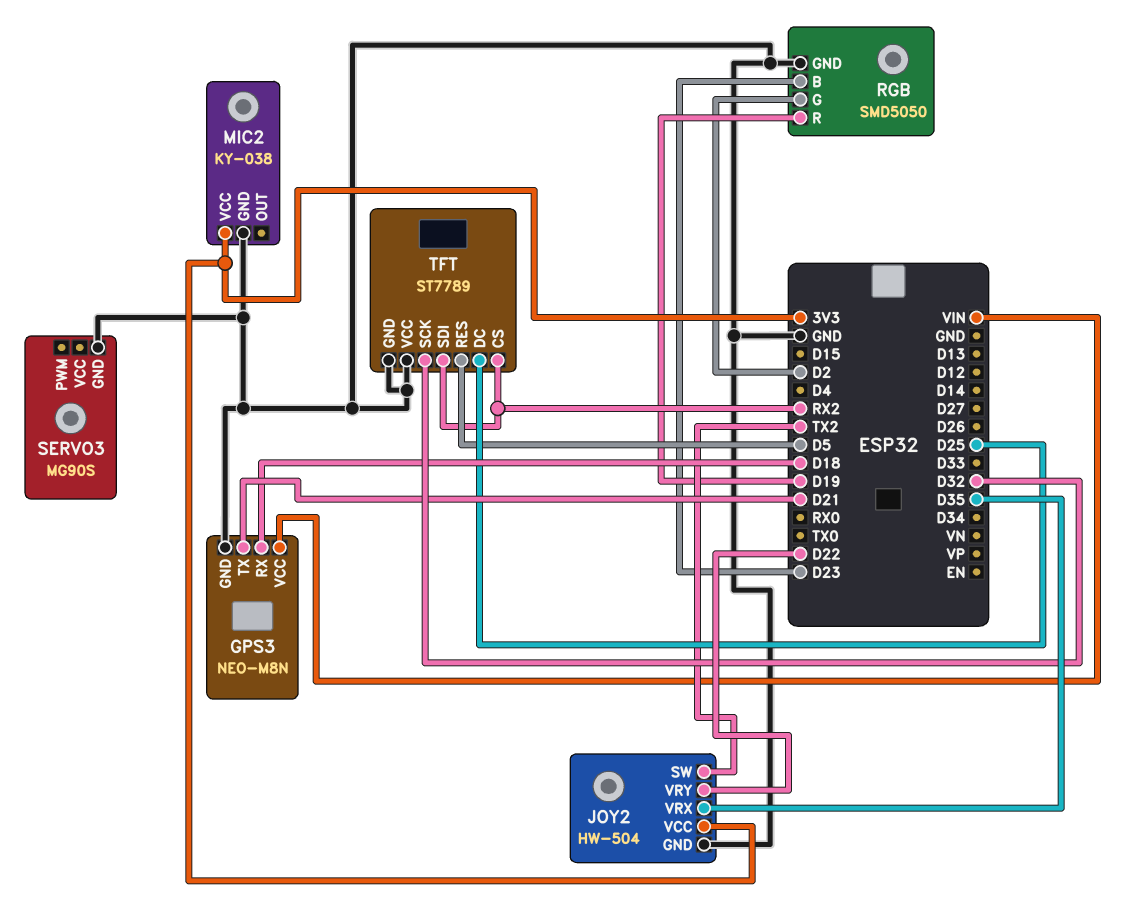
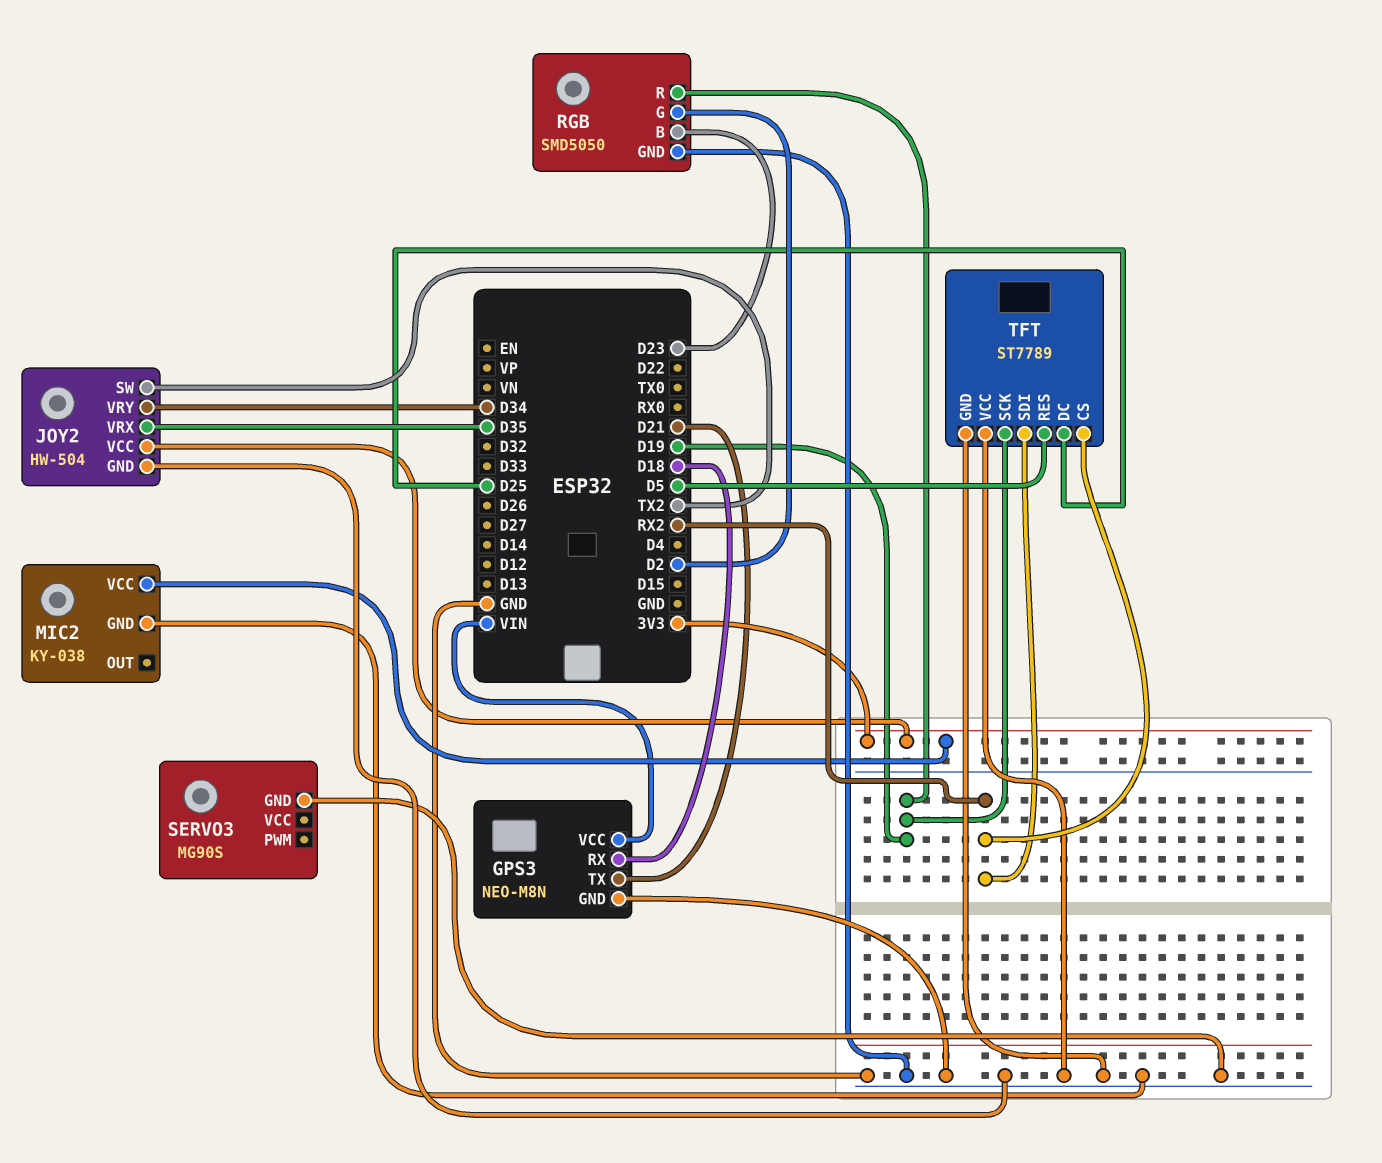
JOY2 pin VRY: D22 -> D34
TFT pin SCK: D32 -> D19

